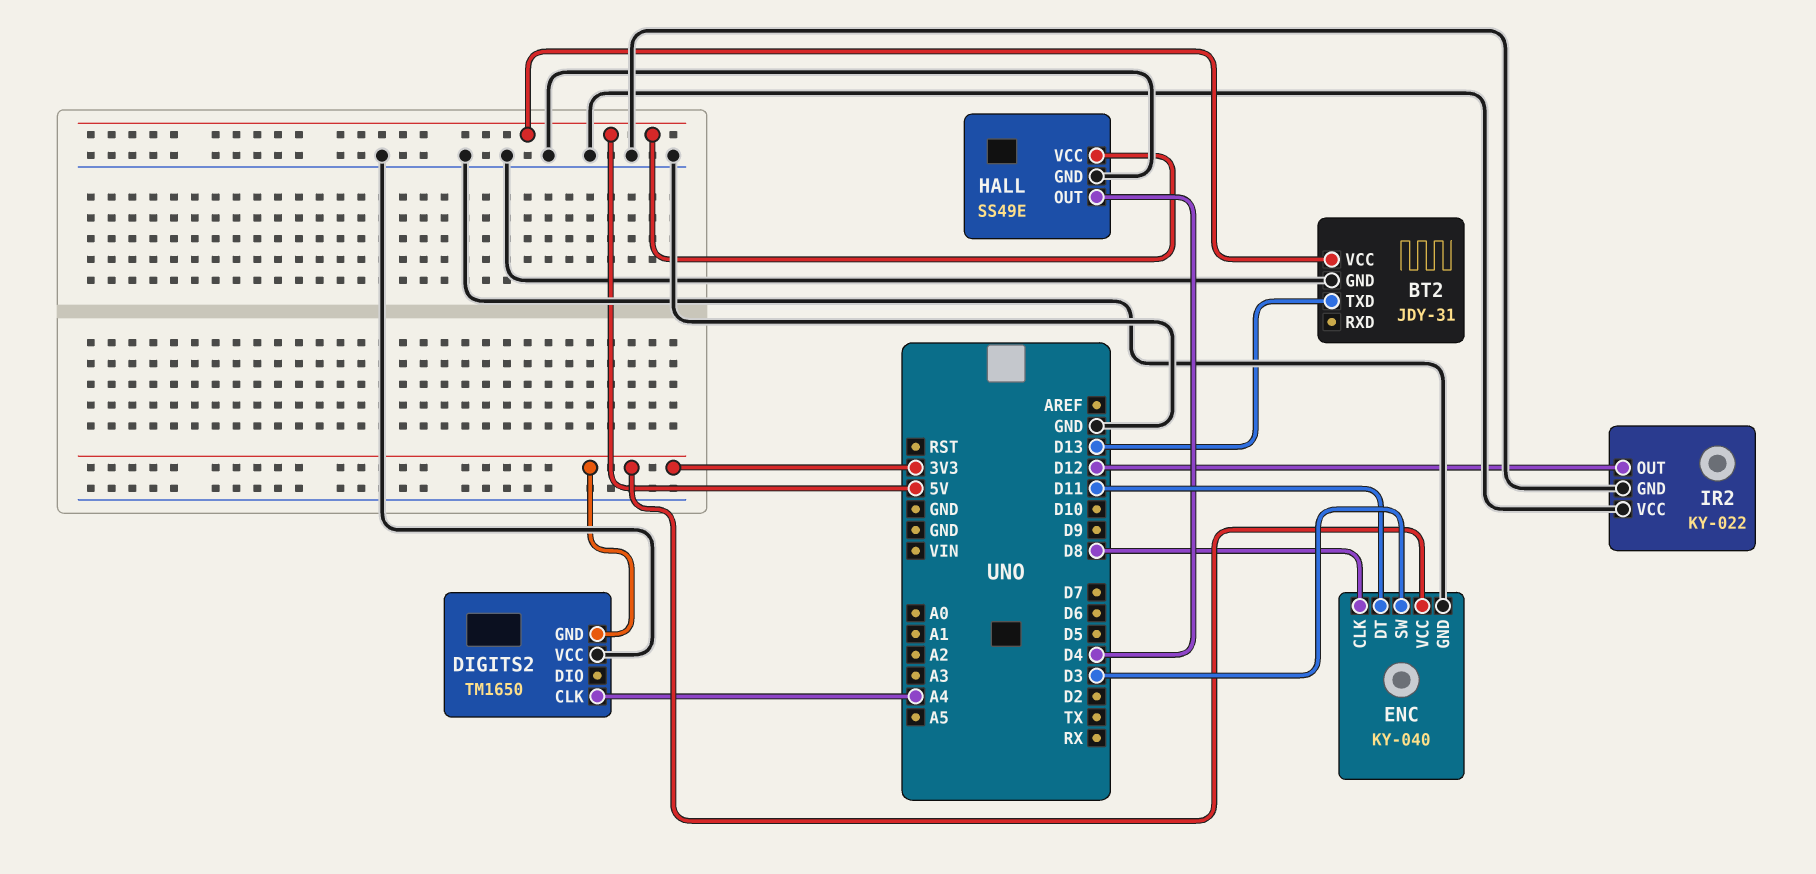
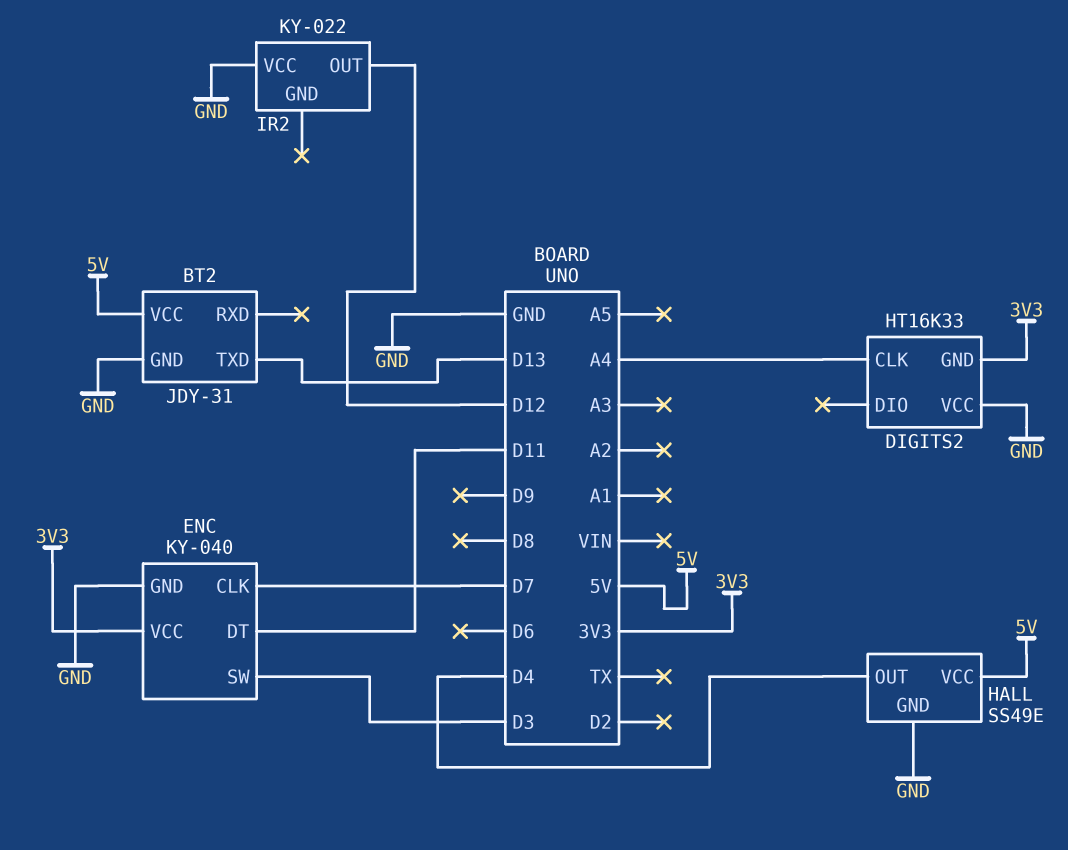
DIGITS2: TM1650 -> HT16K33
ENC pin CLK: D8 -> D7
IR2 pin GND: GND -> none

